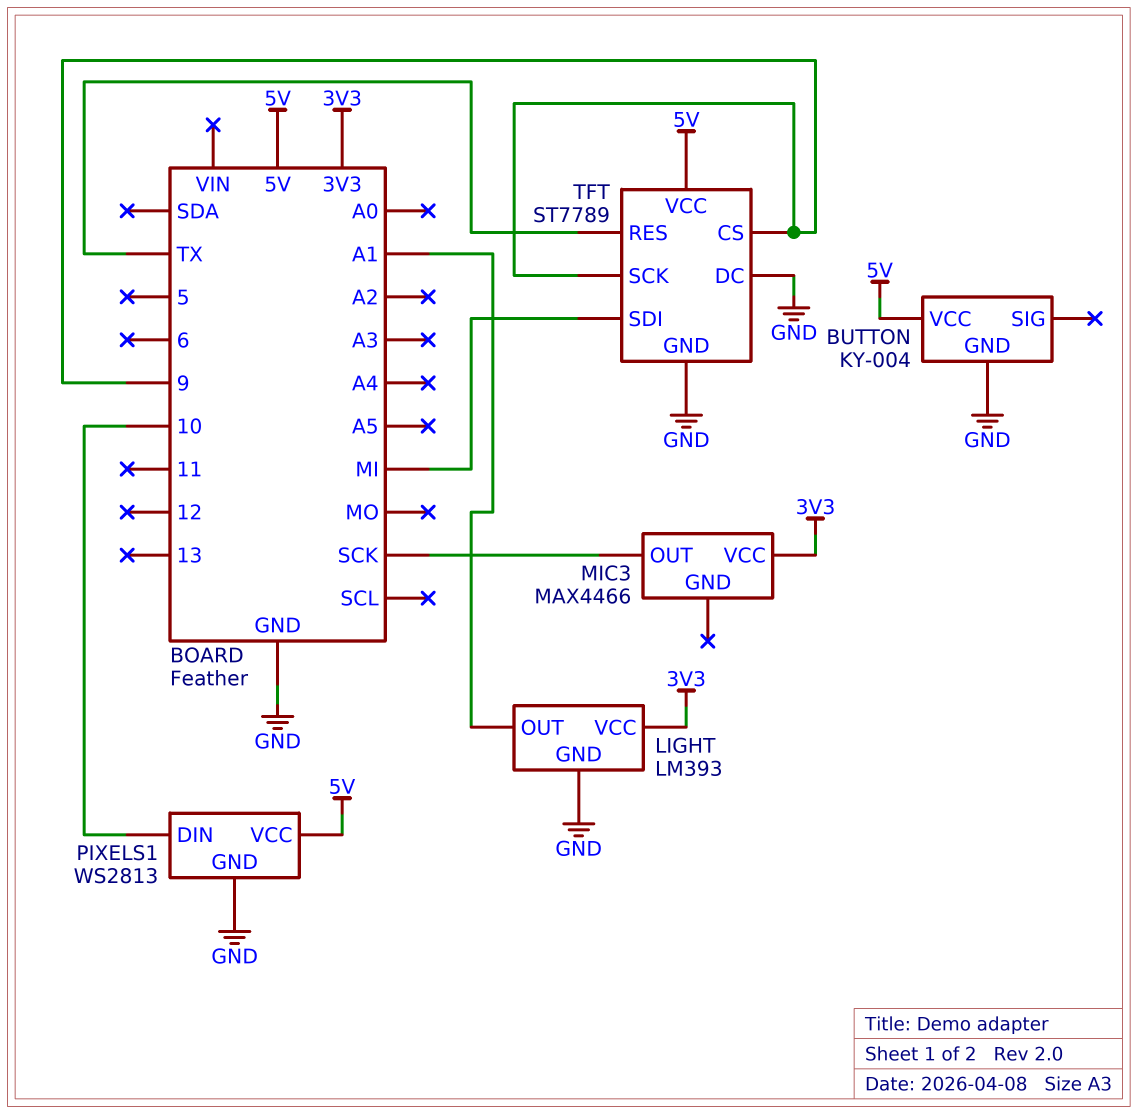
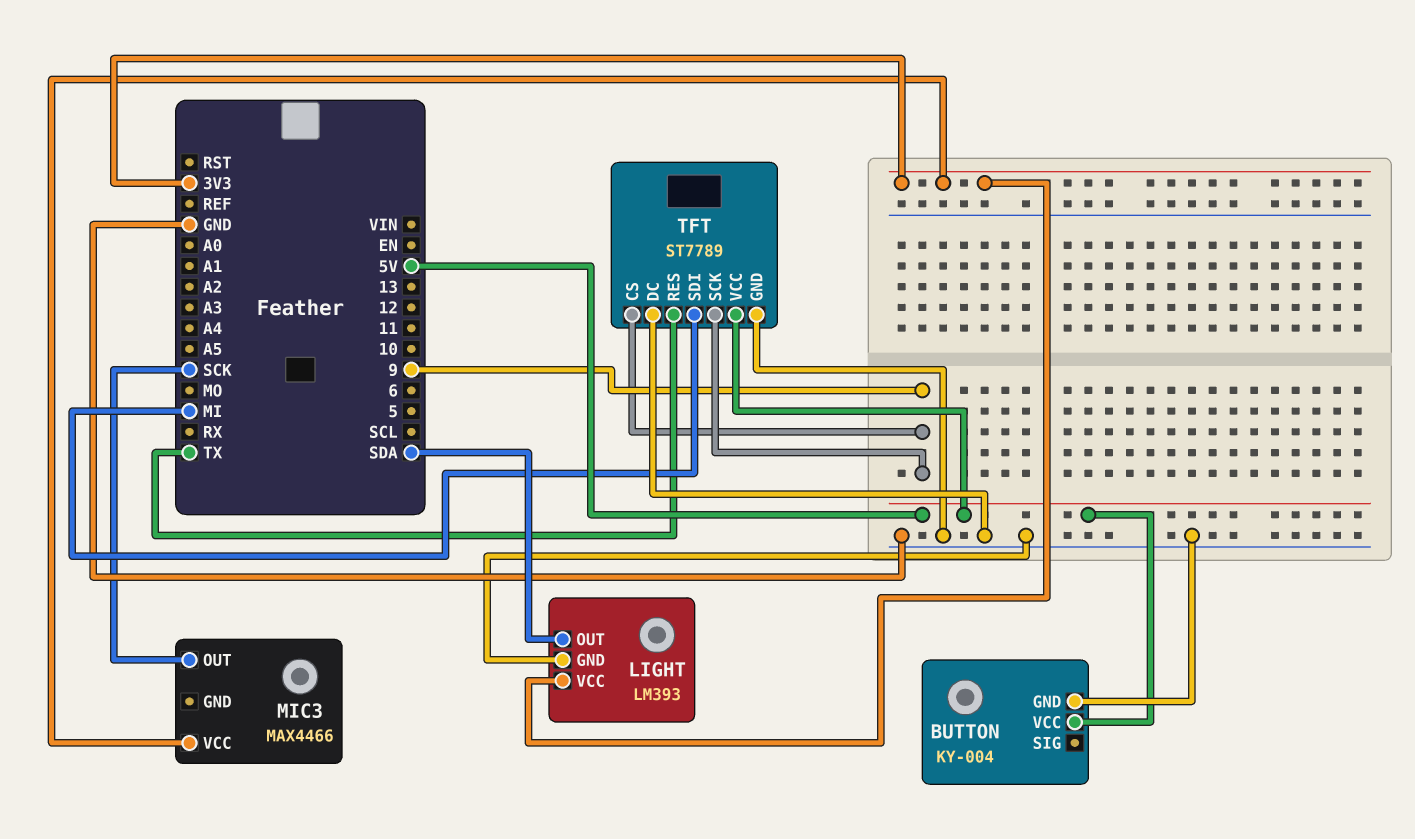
LIGHT pin OUT: A1 -> SDA
PIXELS1: WS2813 -> none
PIXELS1 pin DIN: 10 -> none
PIXELS1 pin GND: GND -> none
PIXELS1 pin VCC: 5V -> none

